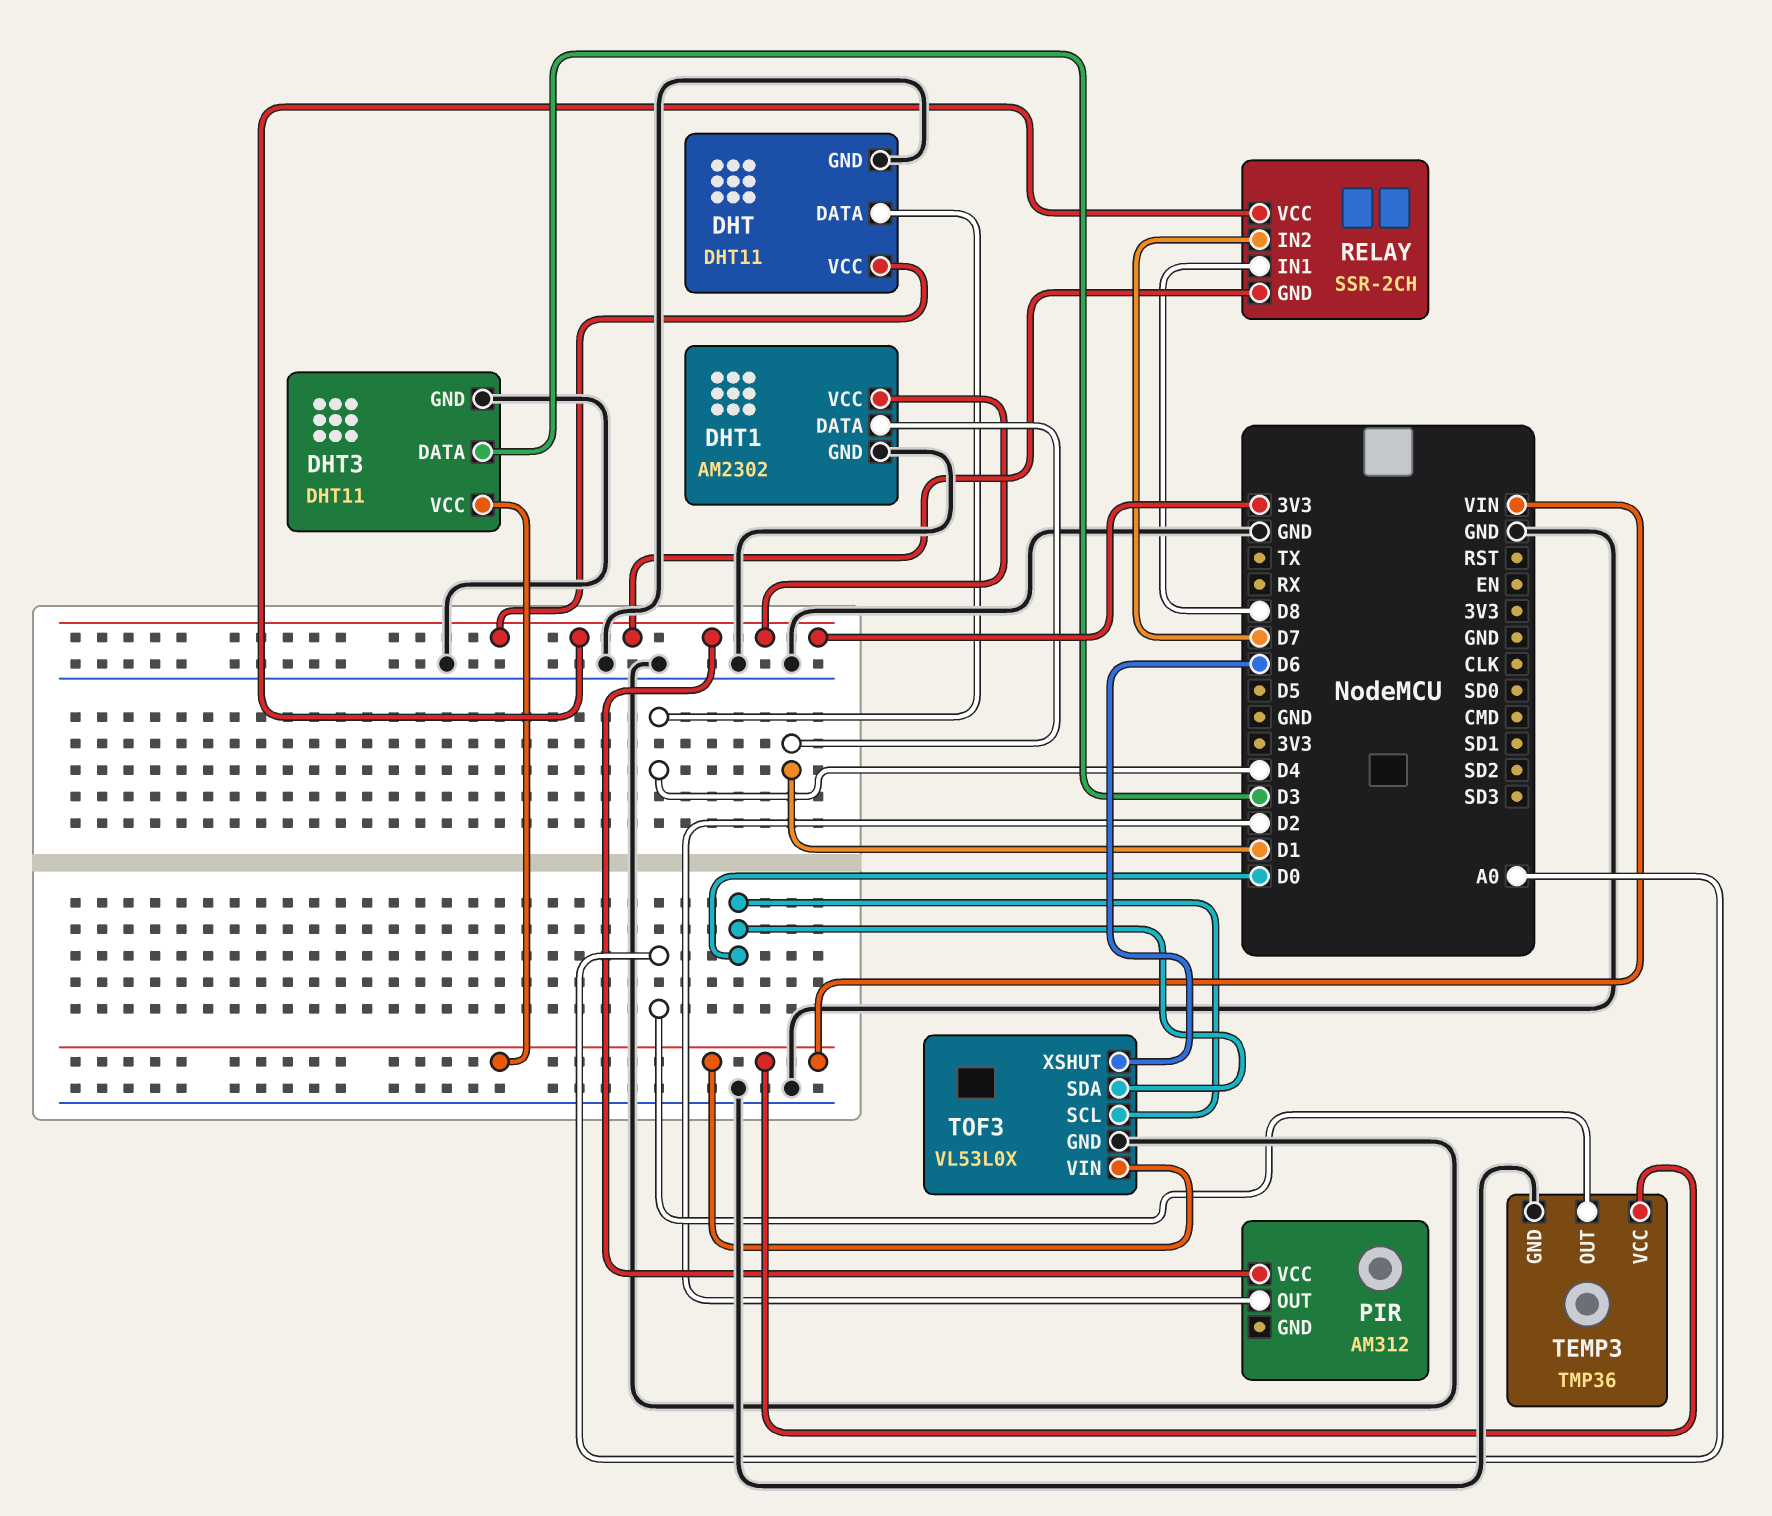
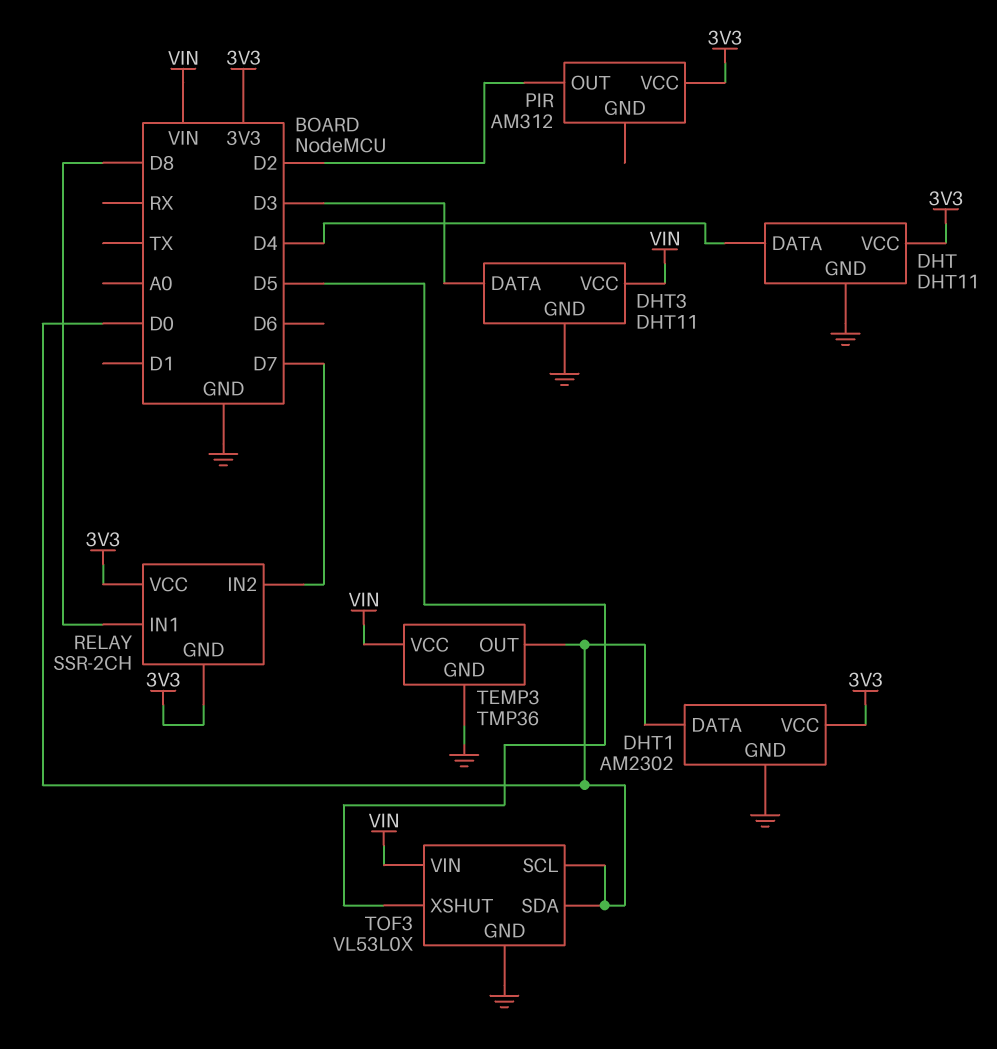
DHT1 pin DATA: D1 -> D0
TEMP3 pin OUT: A0 -> D0
TOF3 pin XSHUT: D6 -> D5

